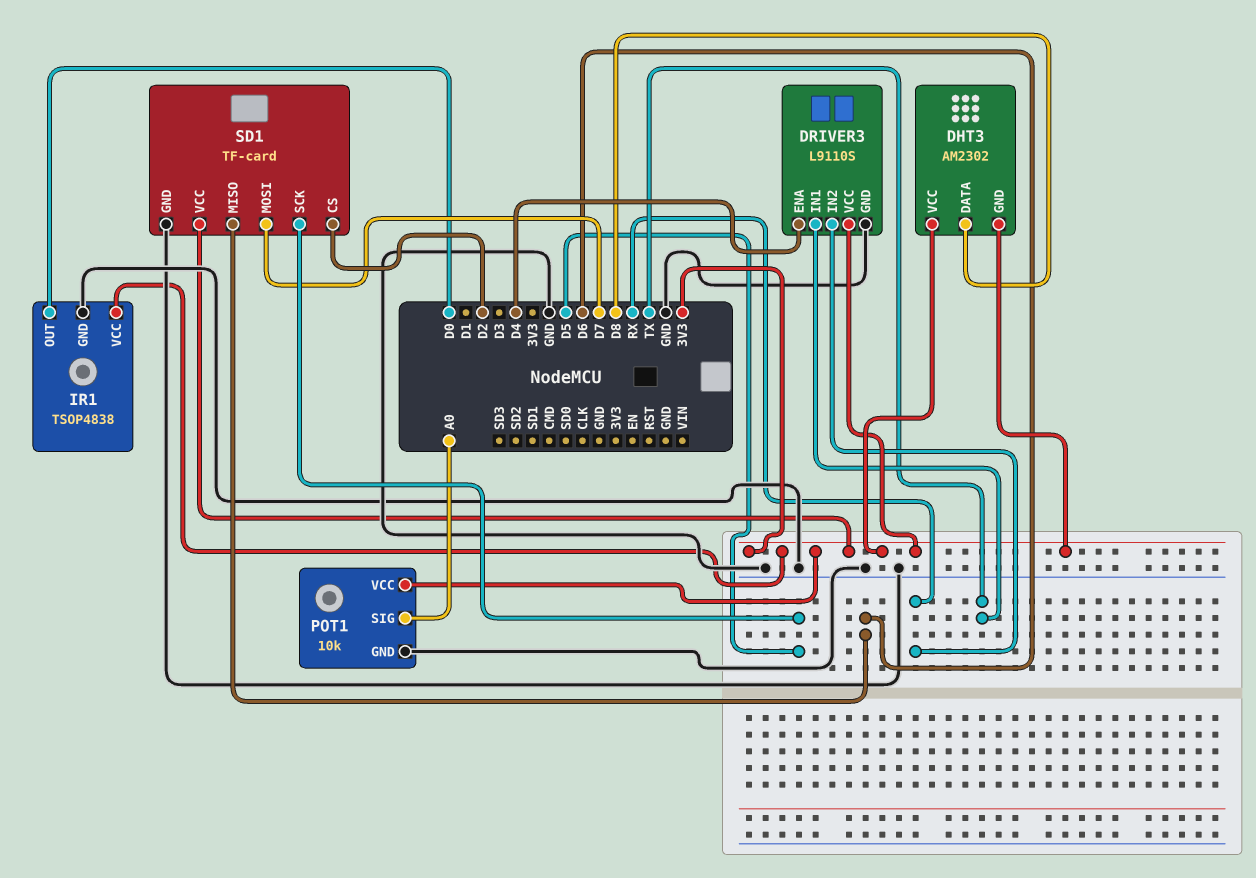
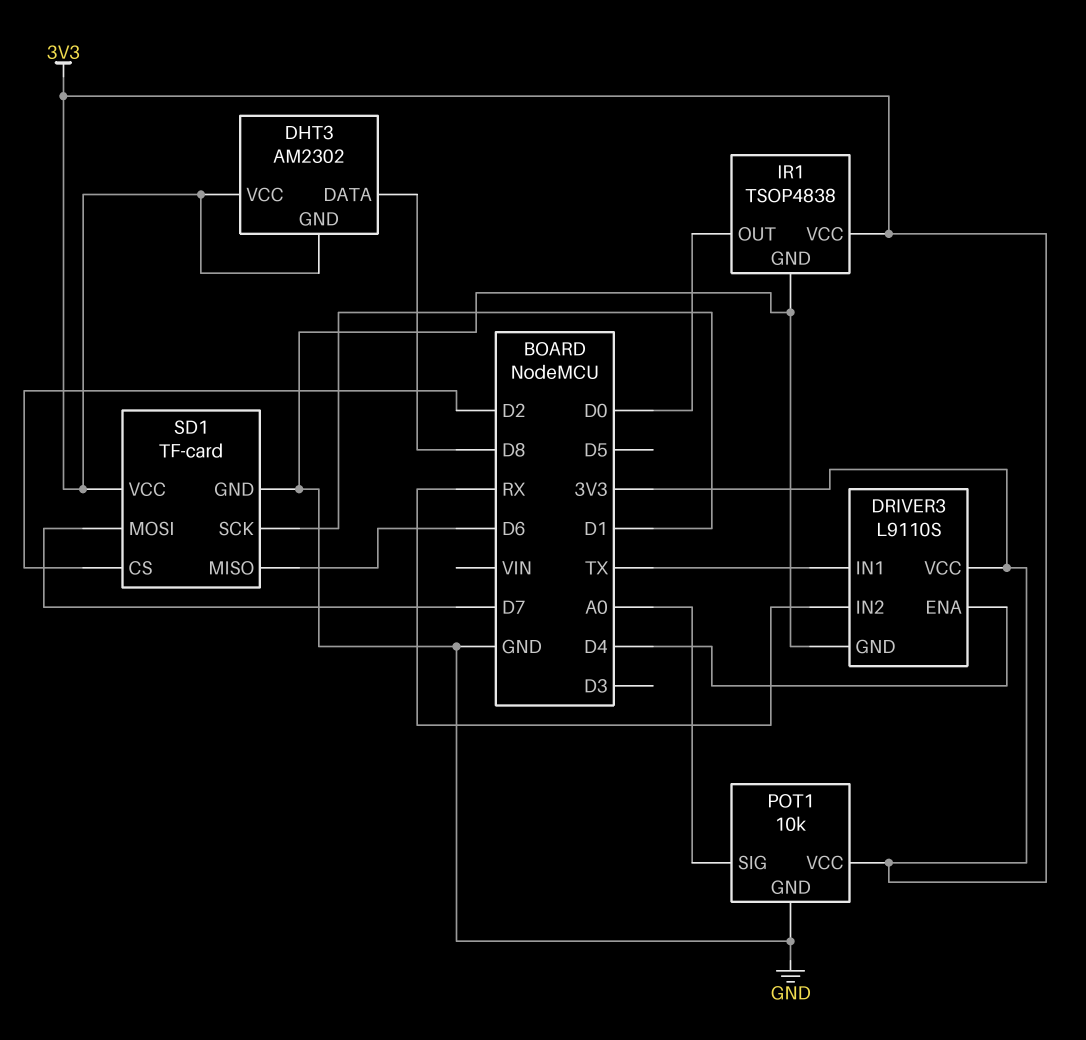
SD1 pin SCK: D5 -> D1

